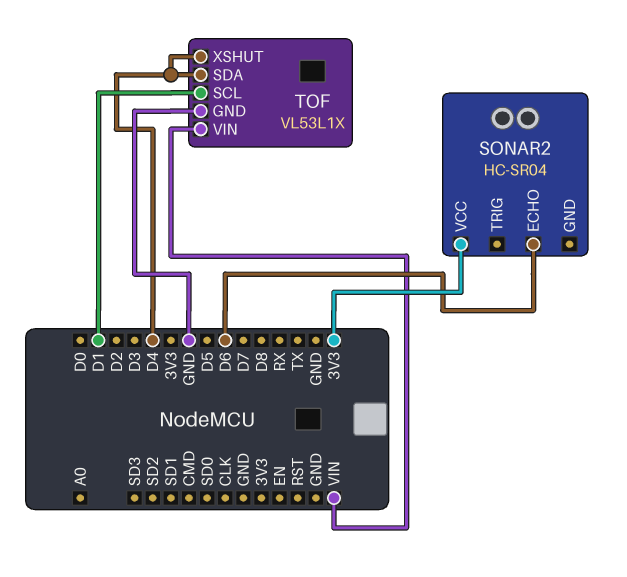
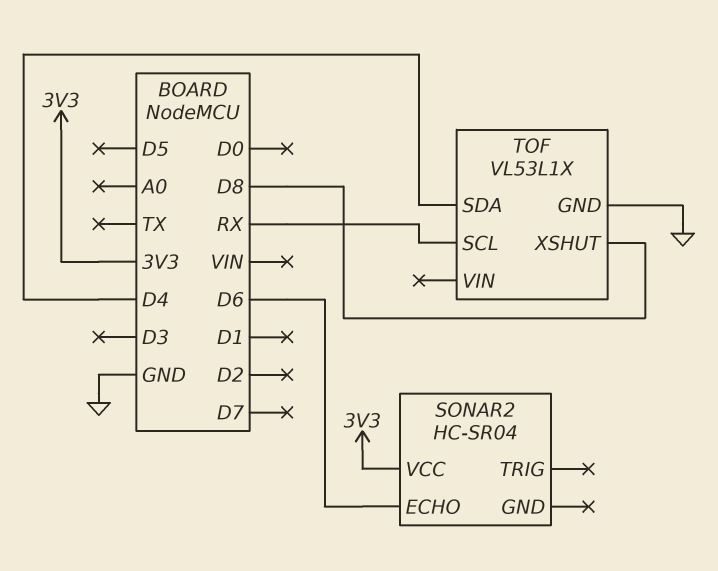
TOF pin SCL: D1 -> RX
TOF pin VIN: VIN -> none
TOF pin XSHUT: D4 -> D8

